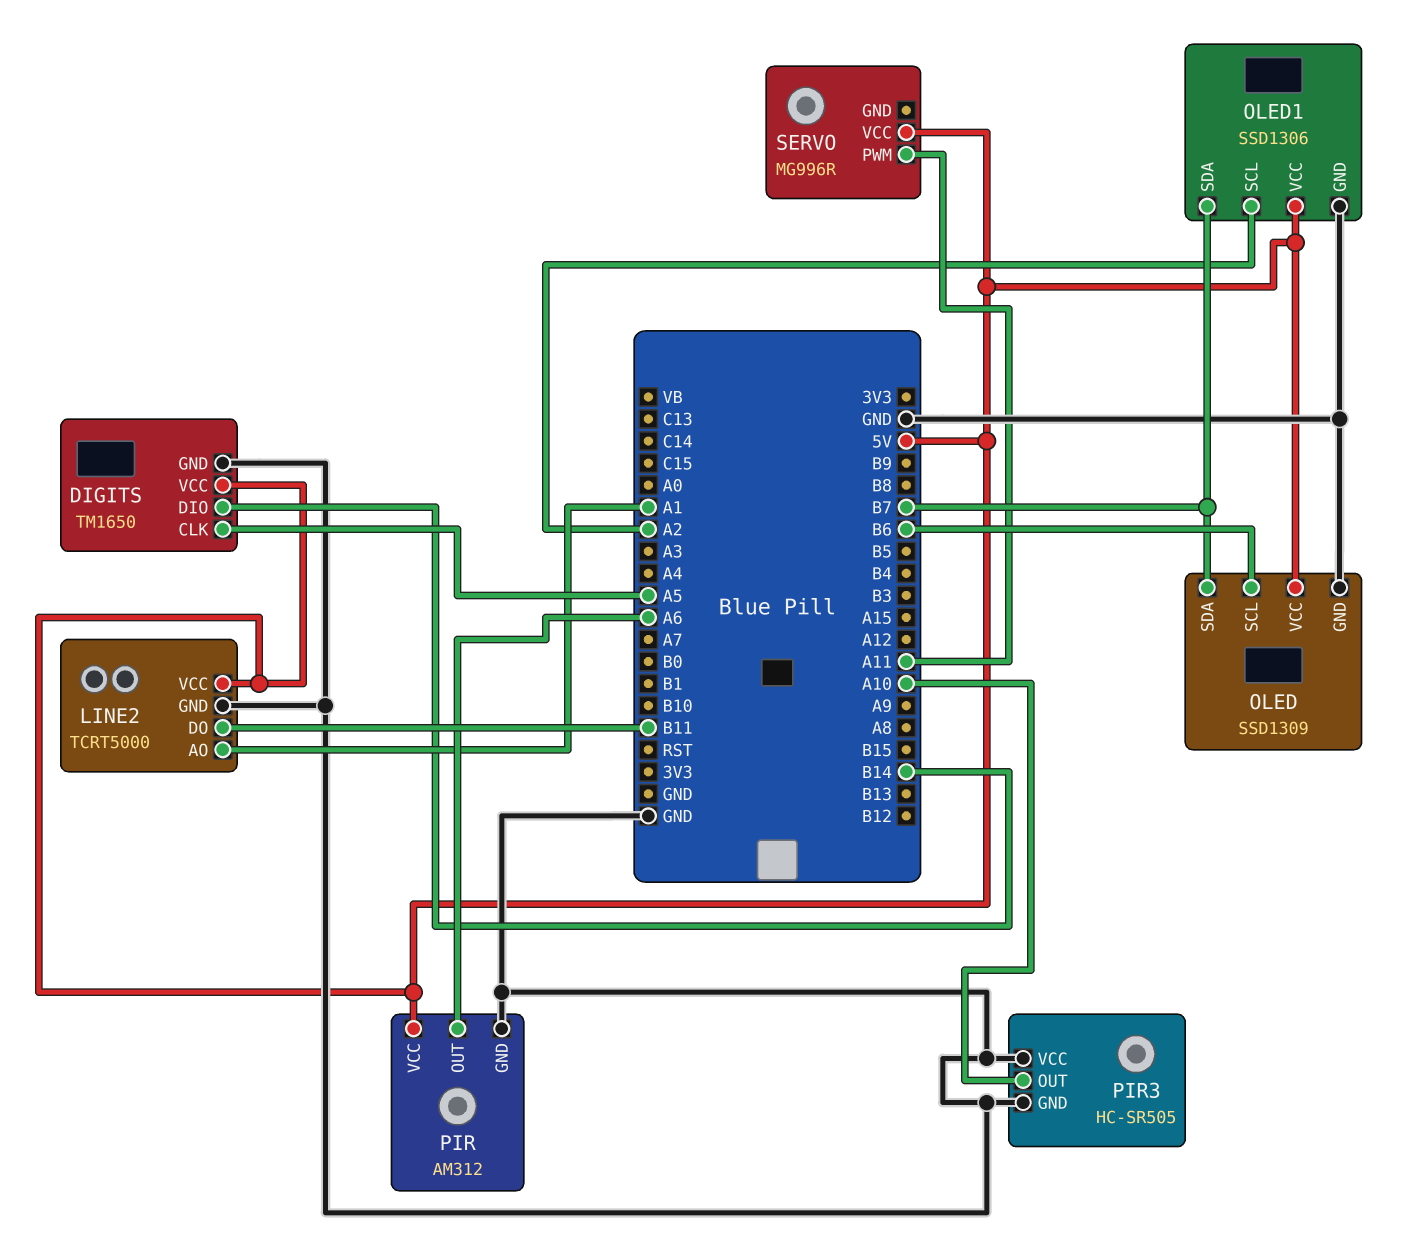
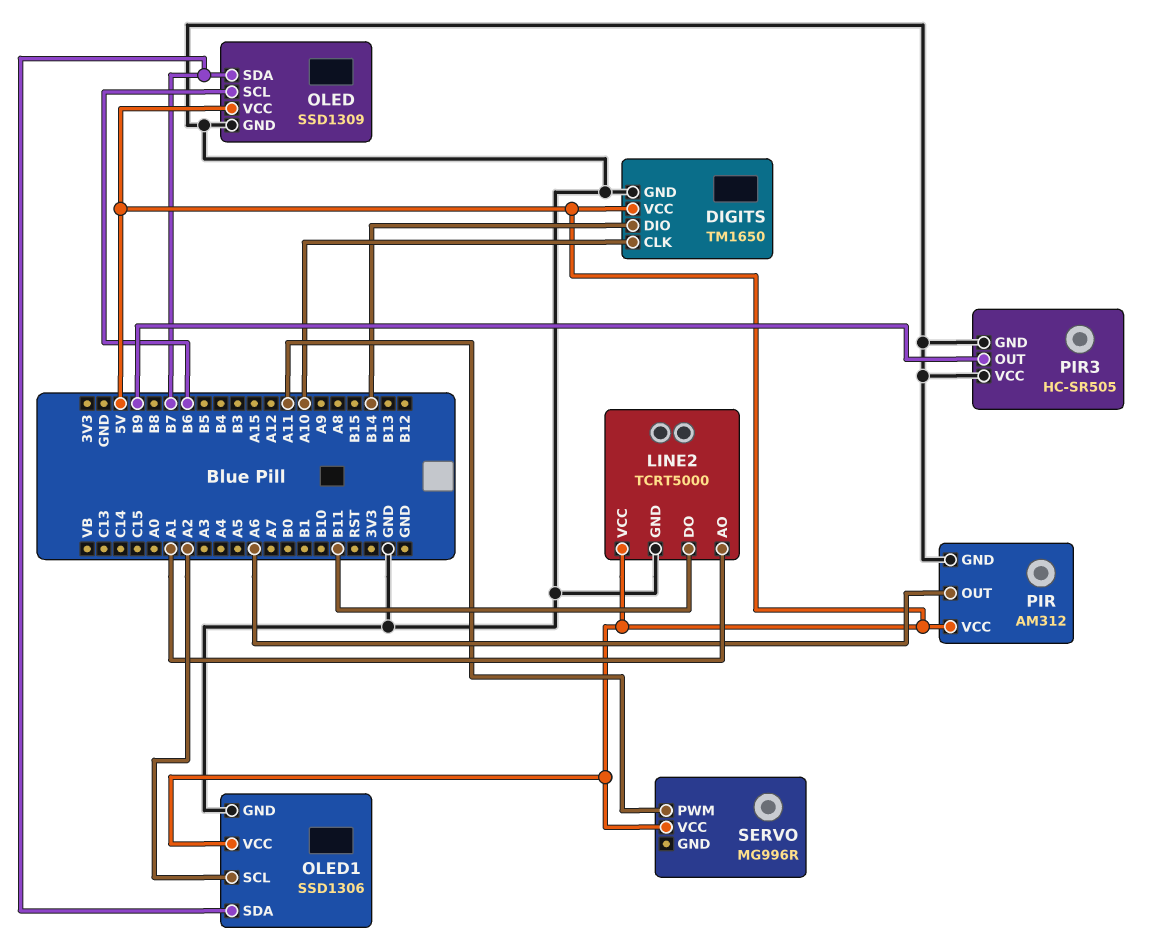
DIGITS pin CLK: A5 -> A10
PIR3 pin OUT: A10 -> B9

